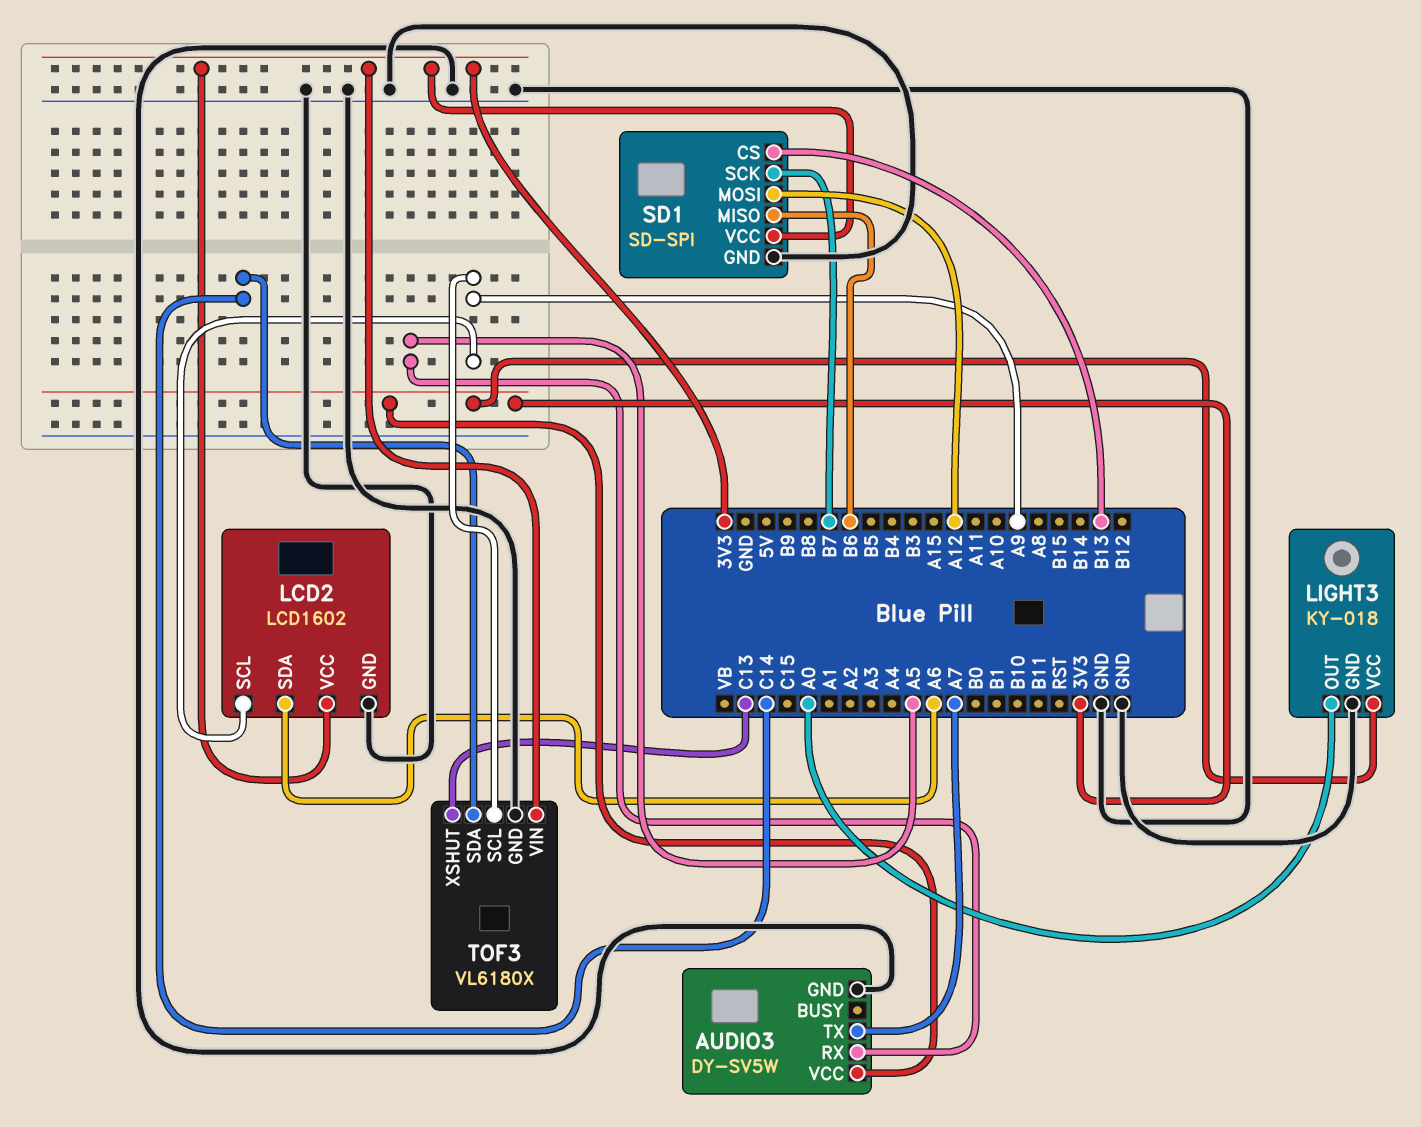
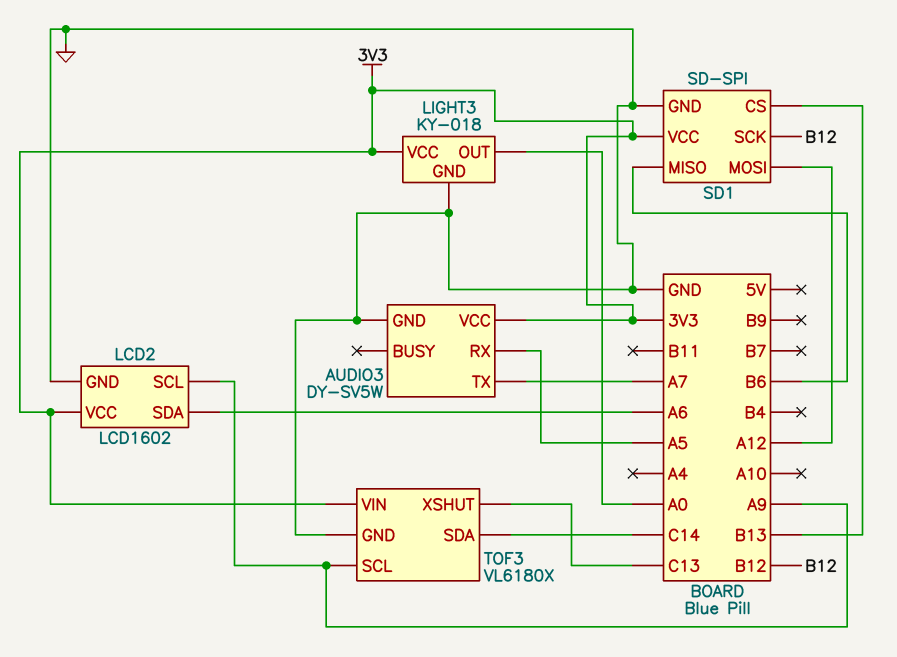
SD1 pin SCK: B7 -> B12

